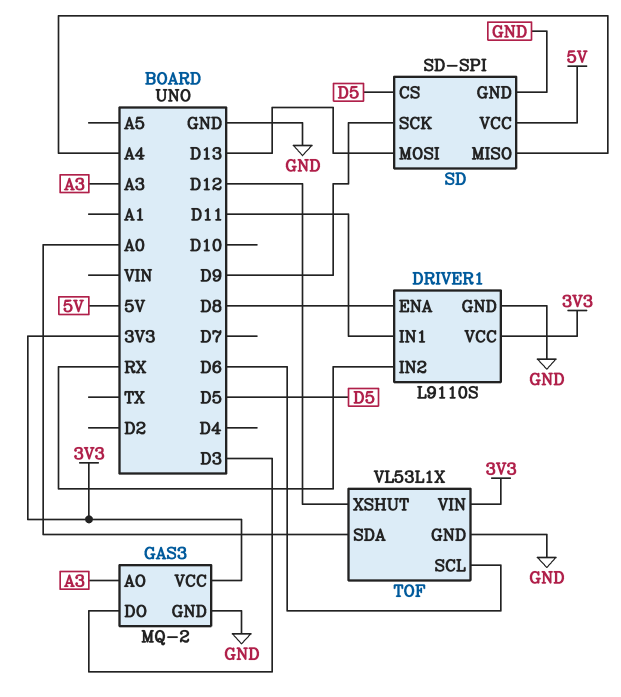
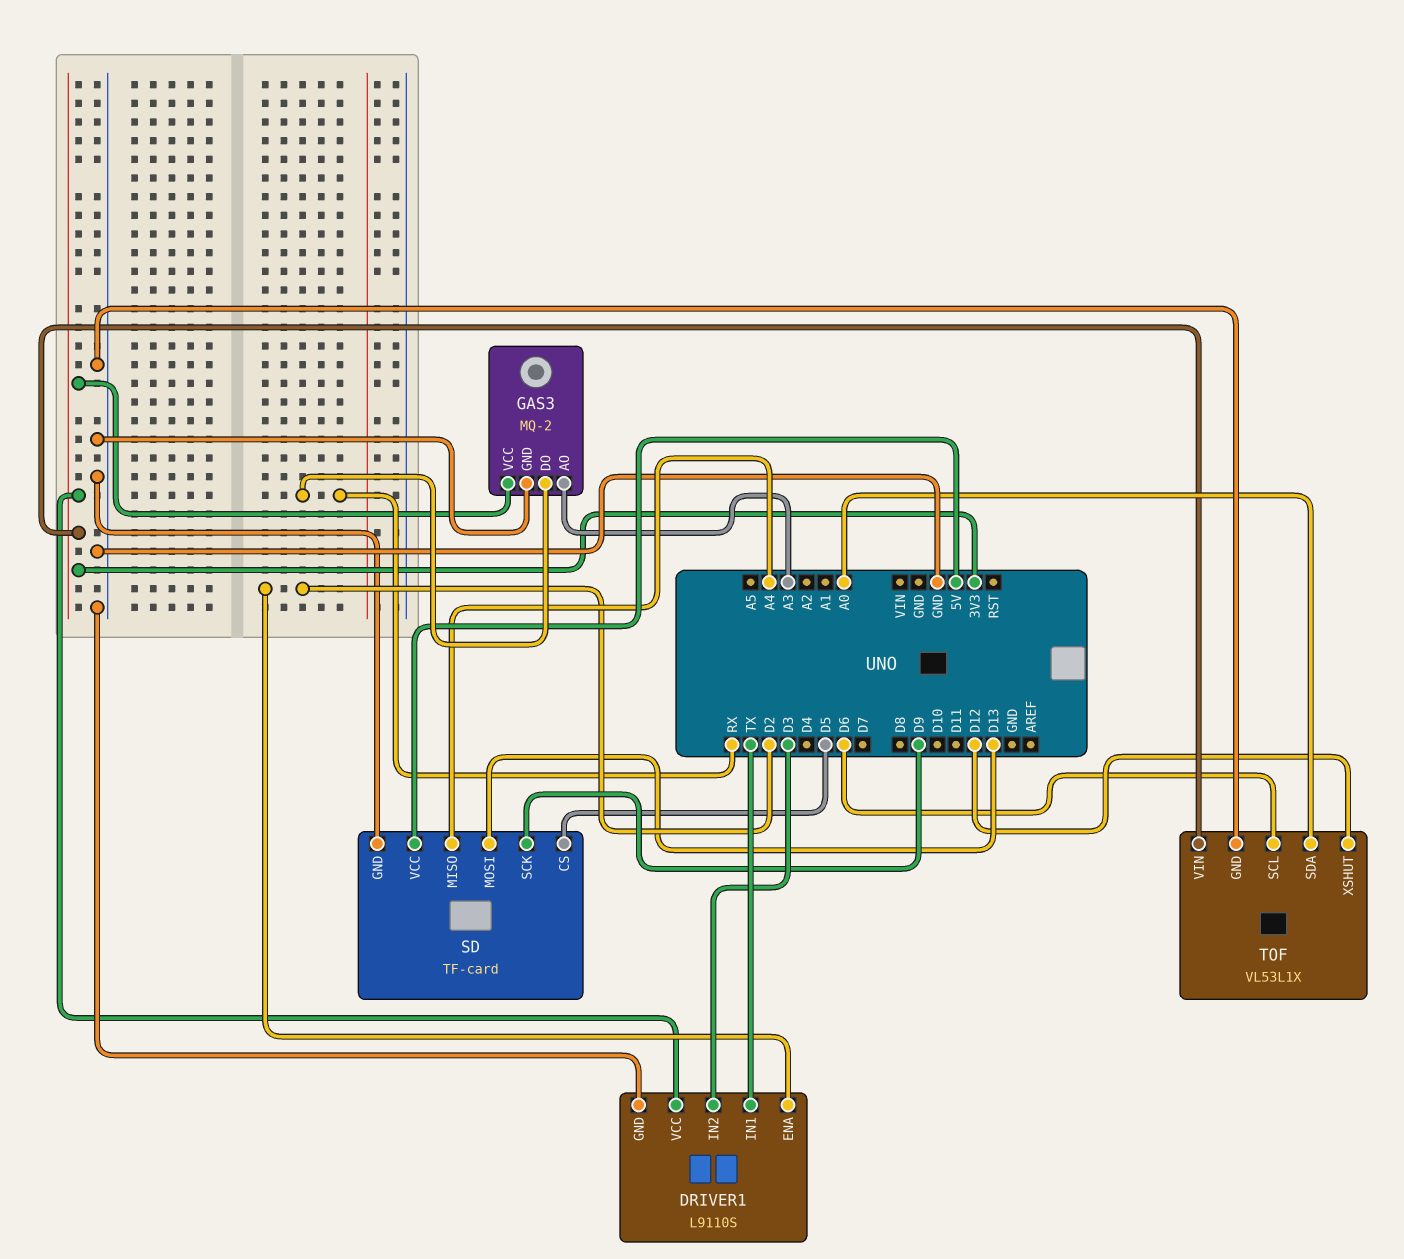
DRIVER1 pin ENA: D8 -> D2
DRIVER1 pin IN1: D11 -> TX
DRIVER1 pin IN2: RX -> D3
GAS3 pin DO: D3 -> RX
SD: SD-SPI -> TF-card

